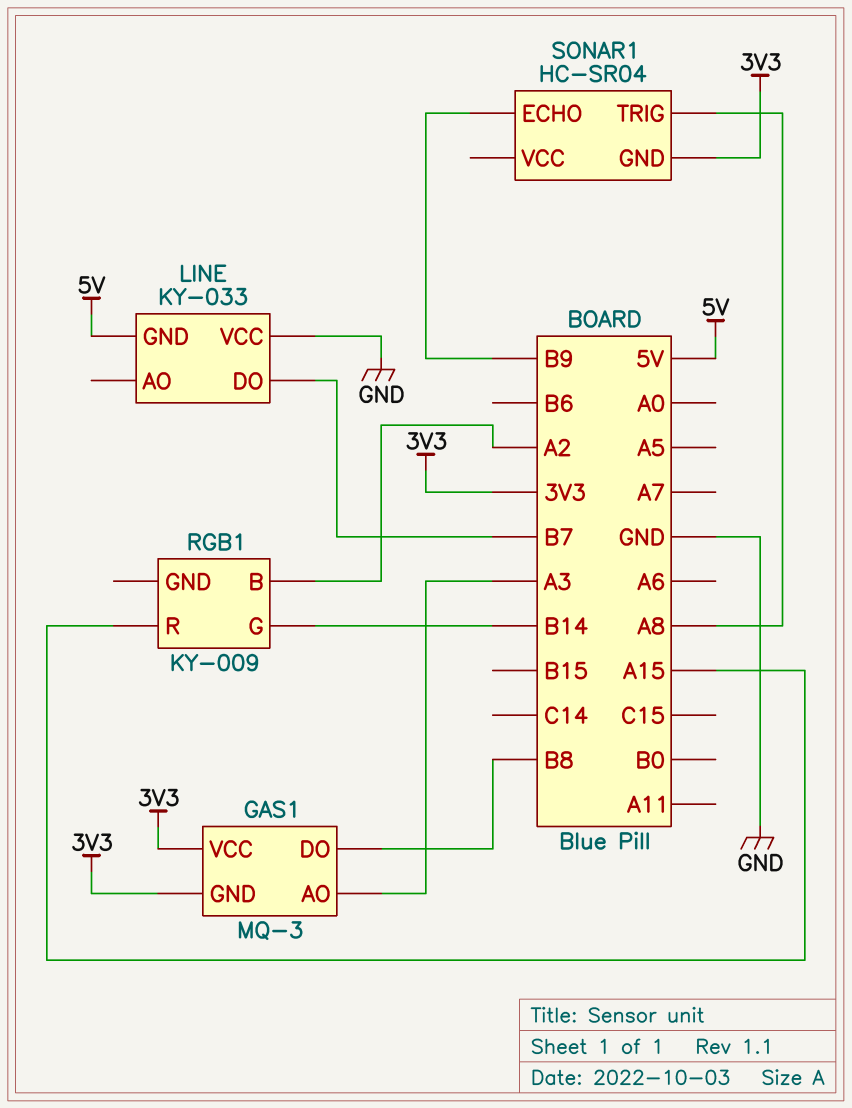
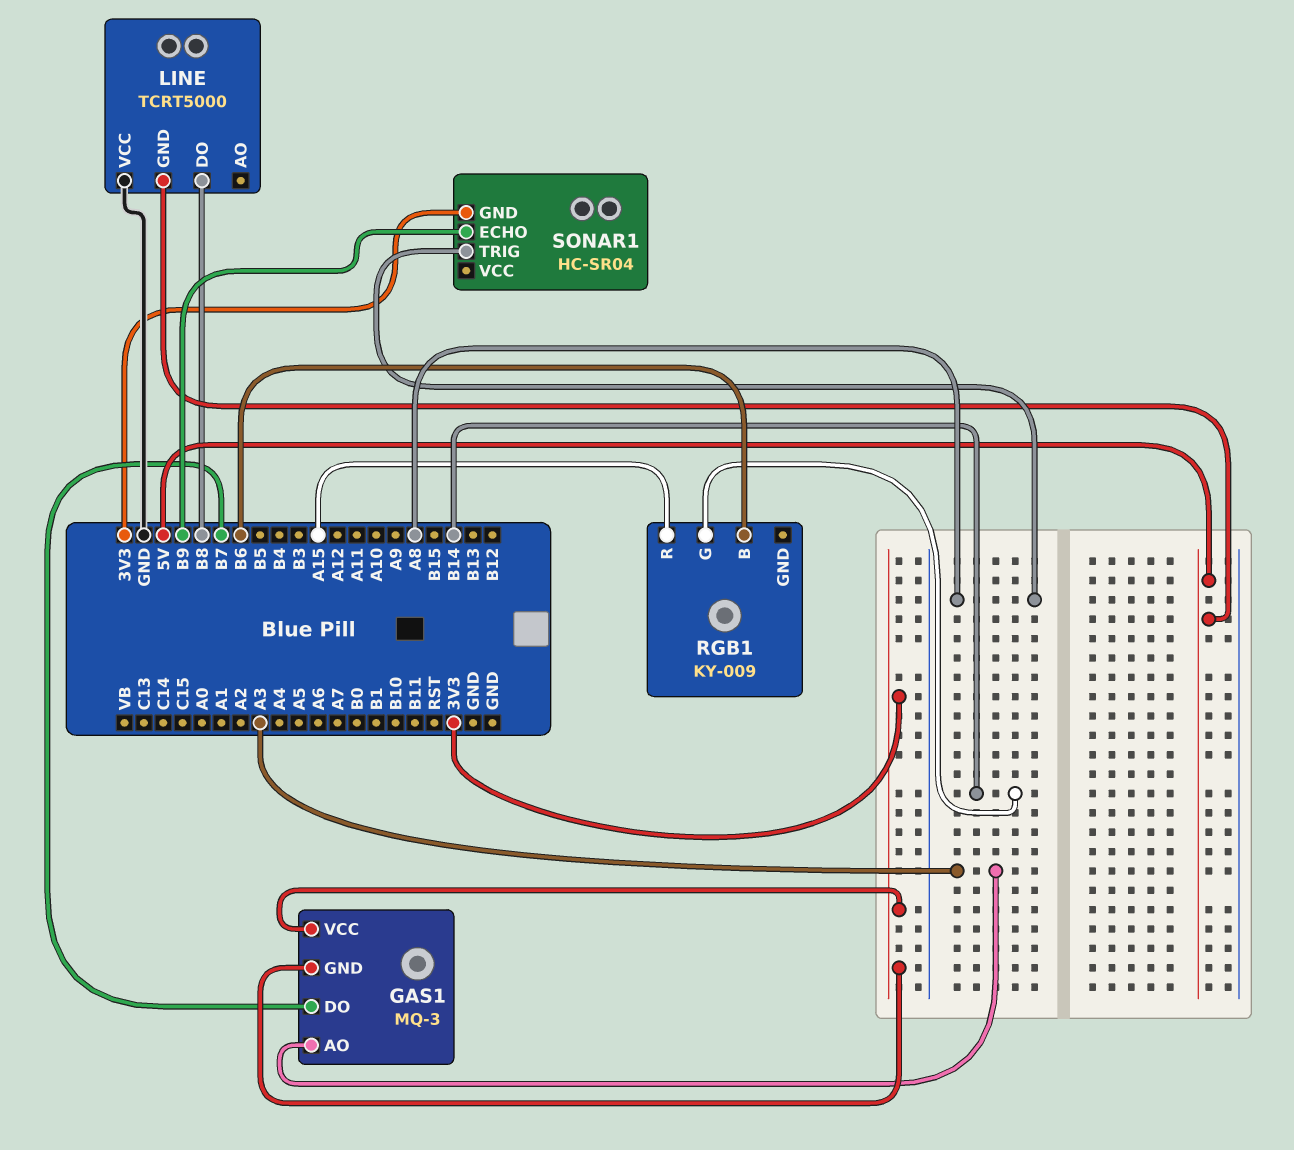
GAS1 pin DO: B8 -> B7
LINE: KY-033 -> TCRT5000
LINE pin DO: B7 -> B8
RGB1 pin B: A2 -> B6

